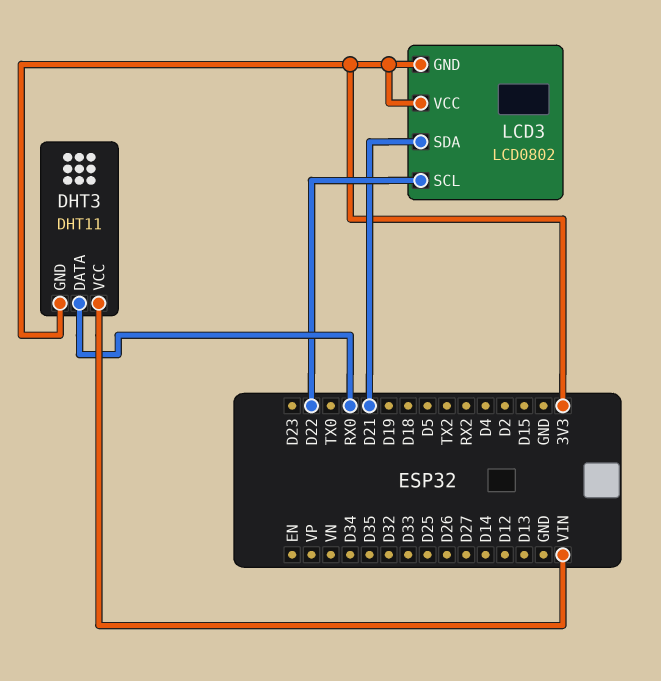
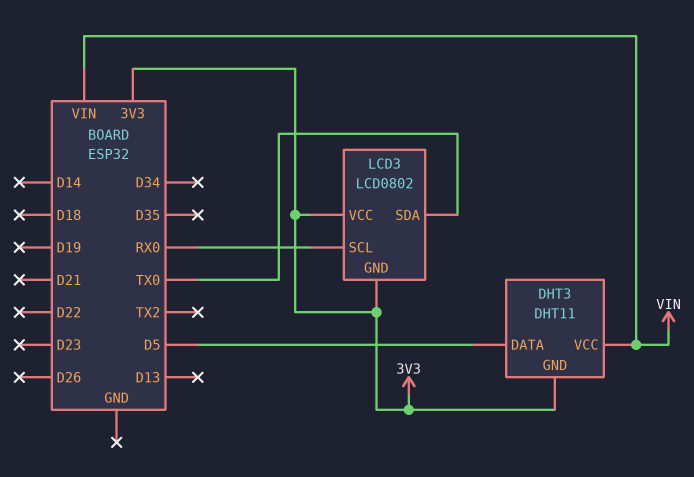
DHT3 pin DATA: RX0 -> D5
LCD3 pin SCL: D22 -> RX0
LCD3 pin SDA: D21 -> TX0

